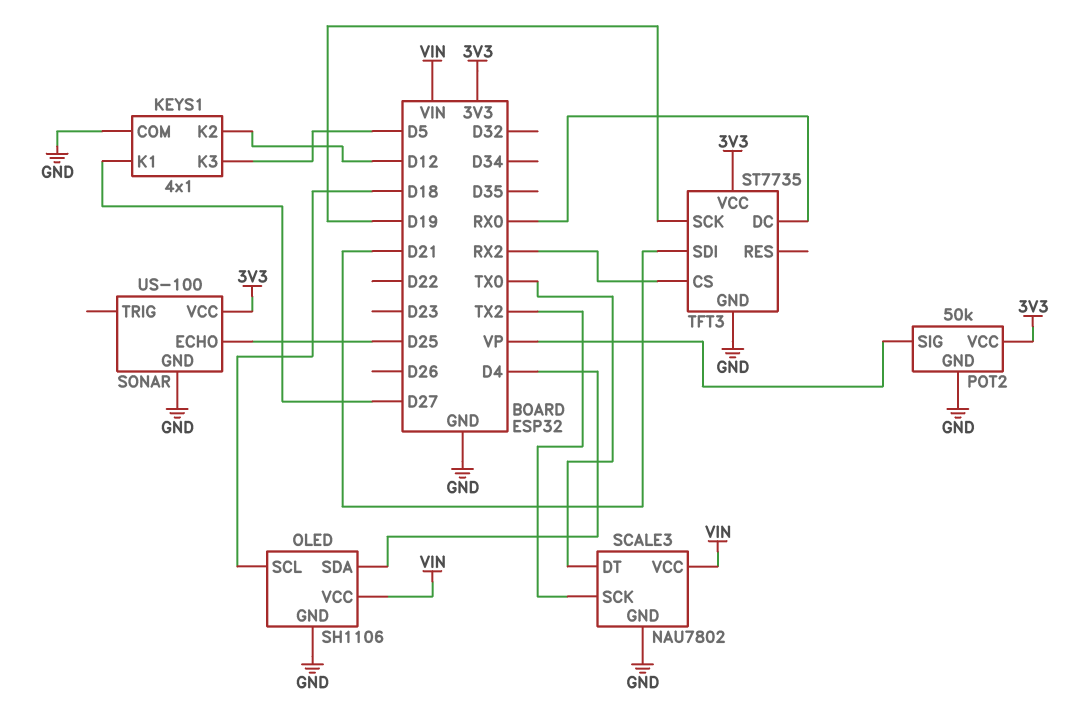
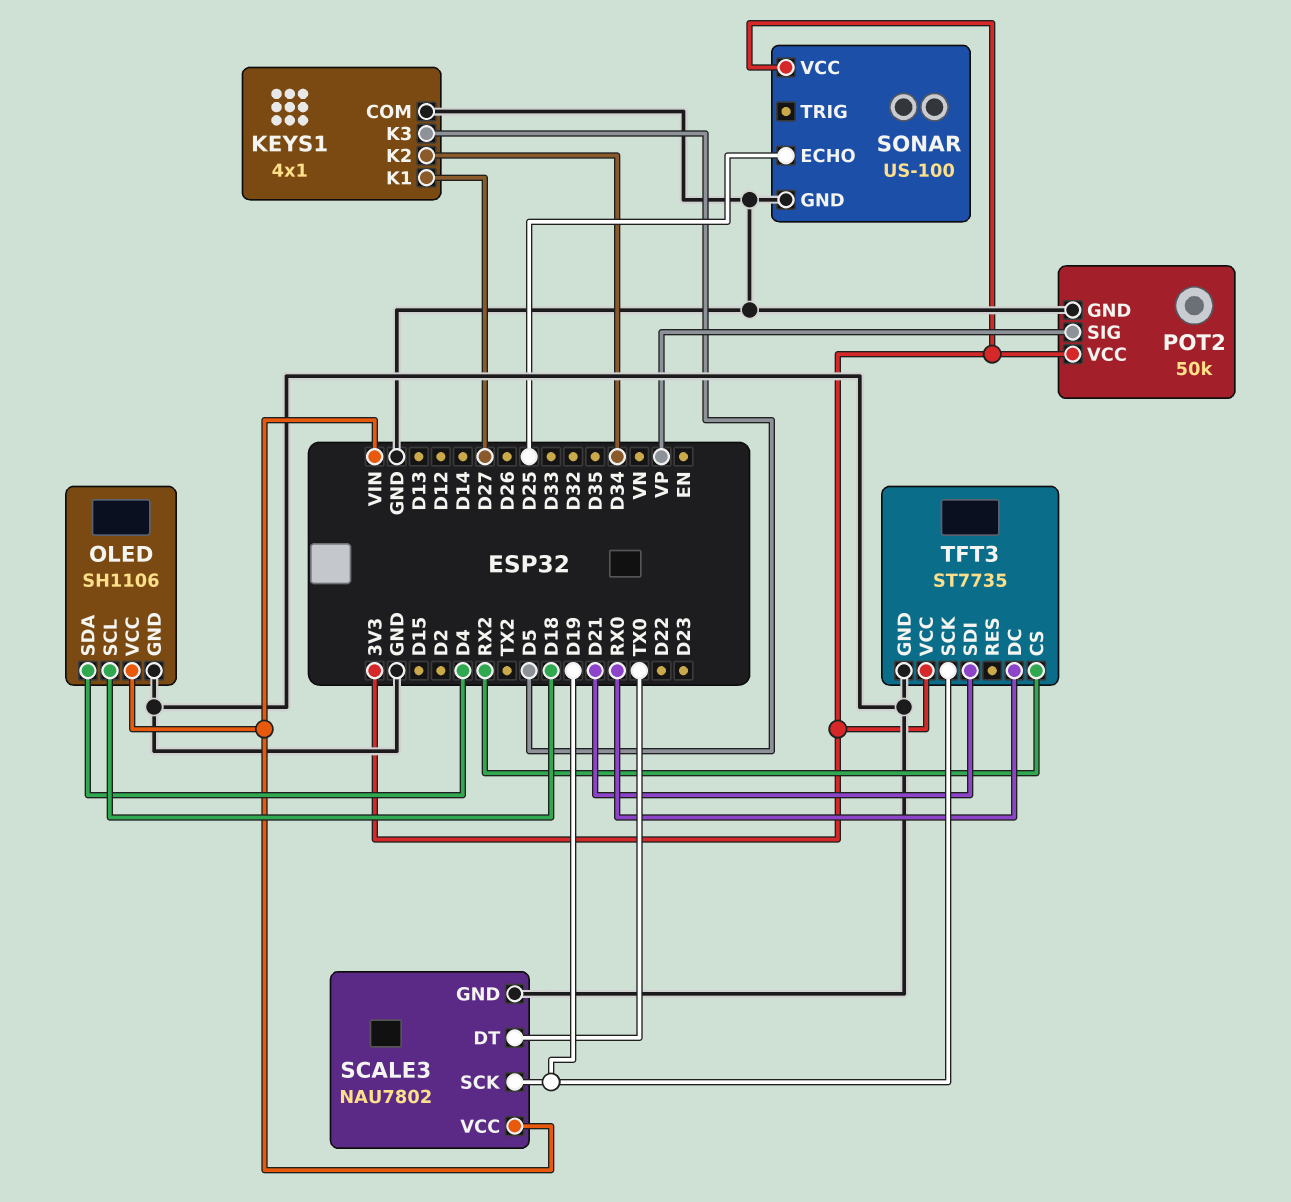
KEYS1 pin K2: D12 -> D34
SCALE3 pin SCK: TX2 -> D19

